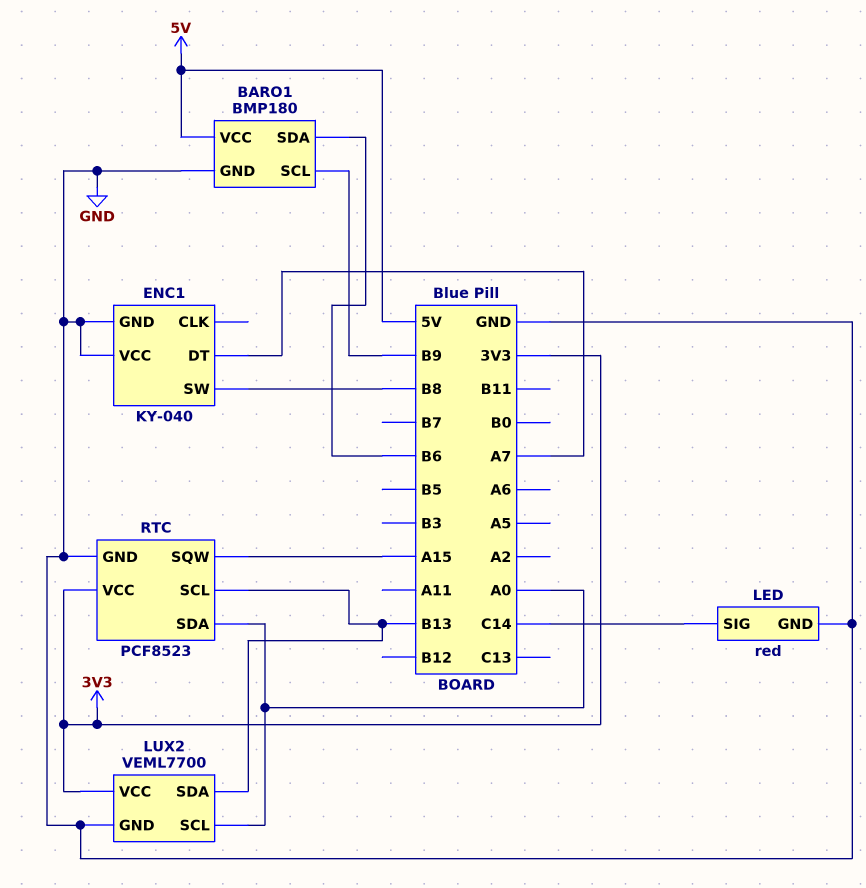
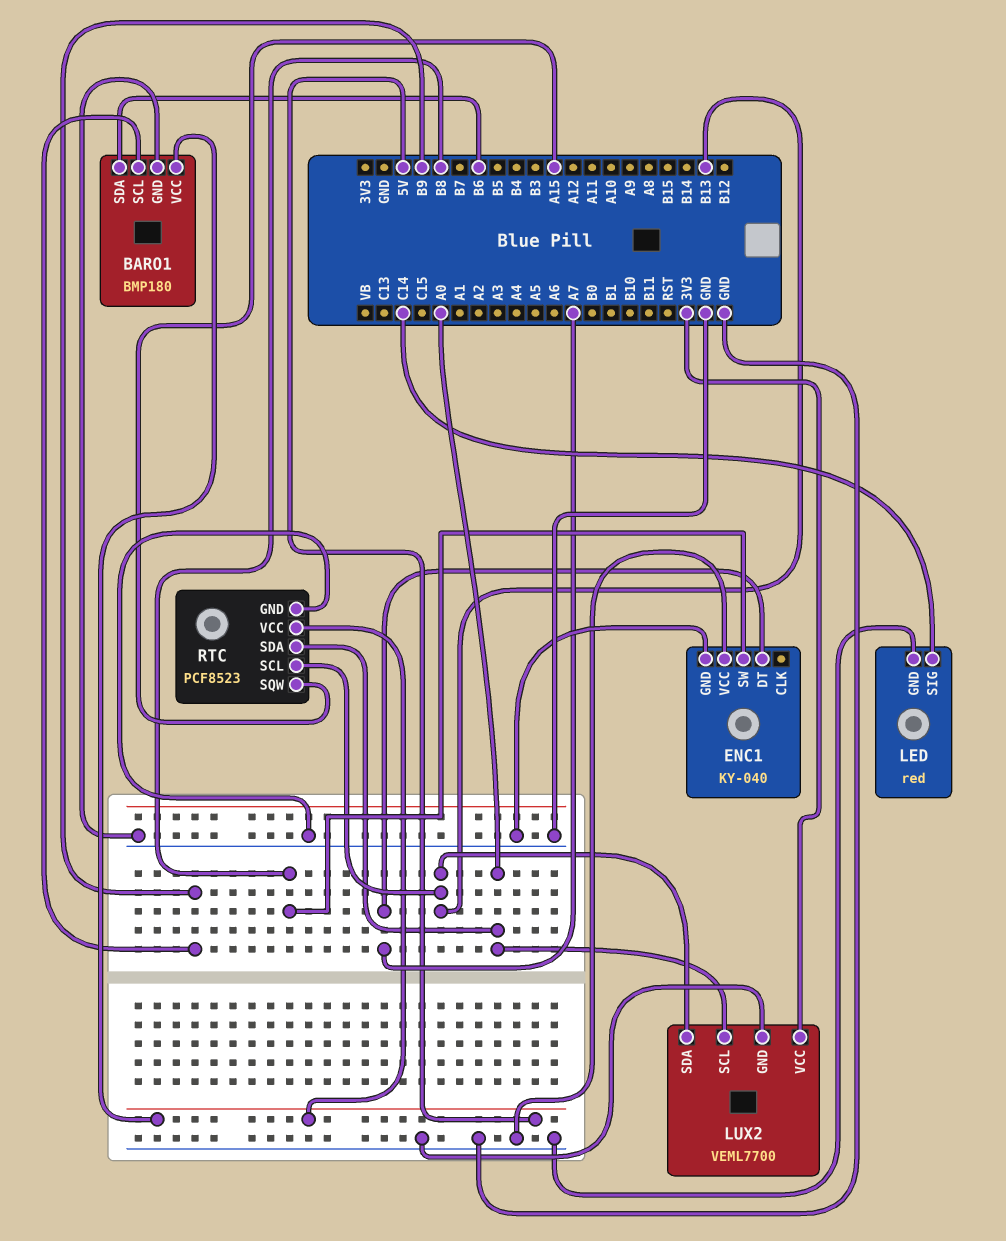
RTC pin VCC: 3V3 -> 5V

